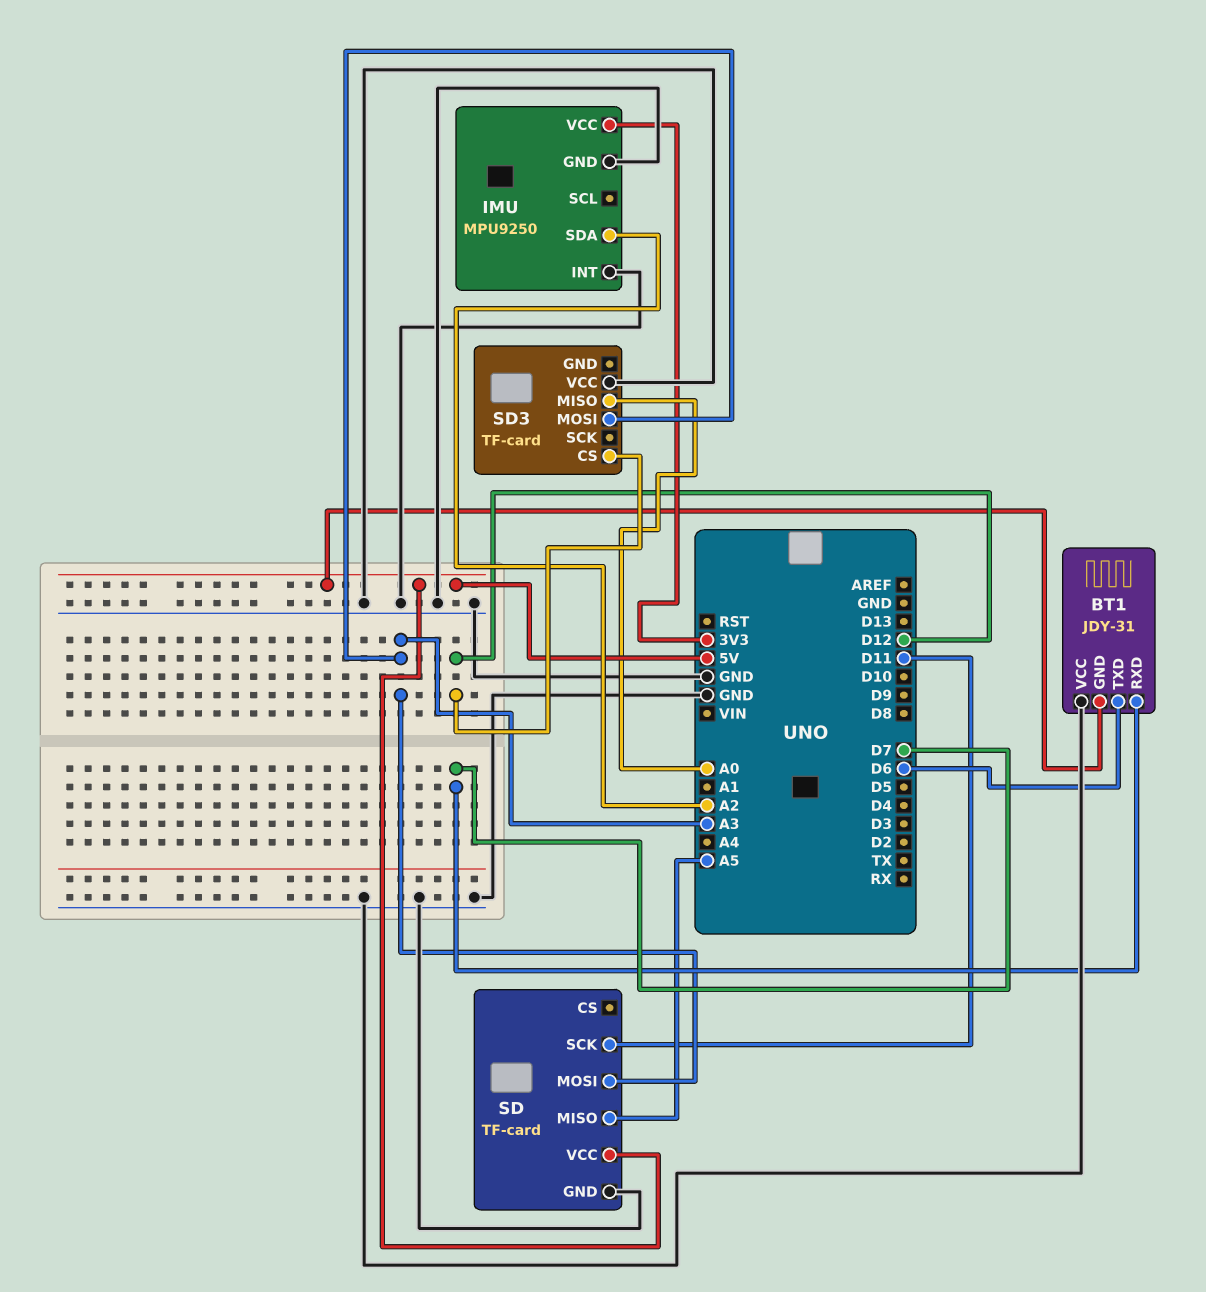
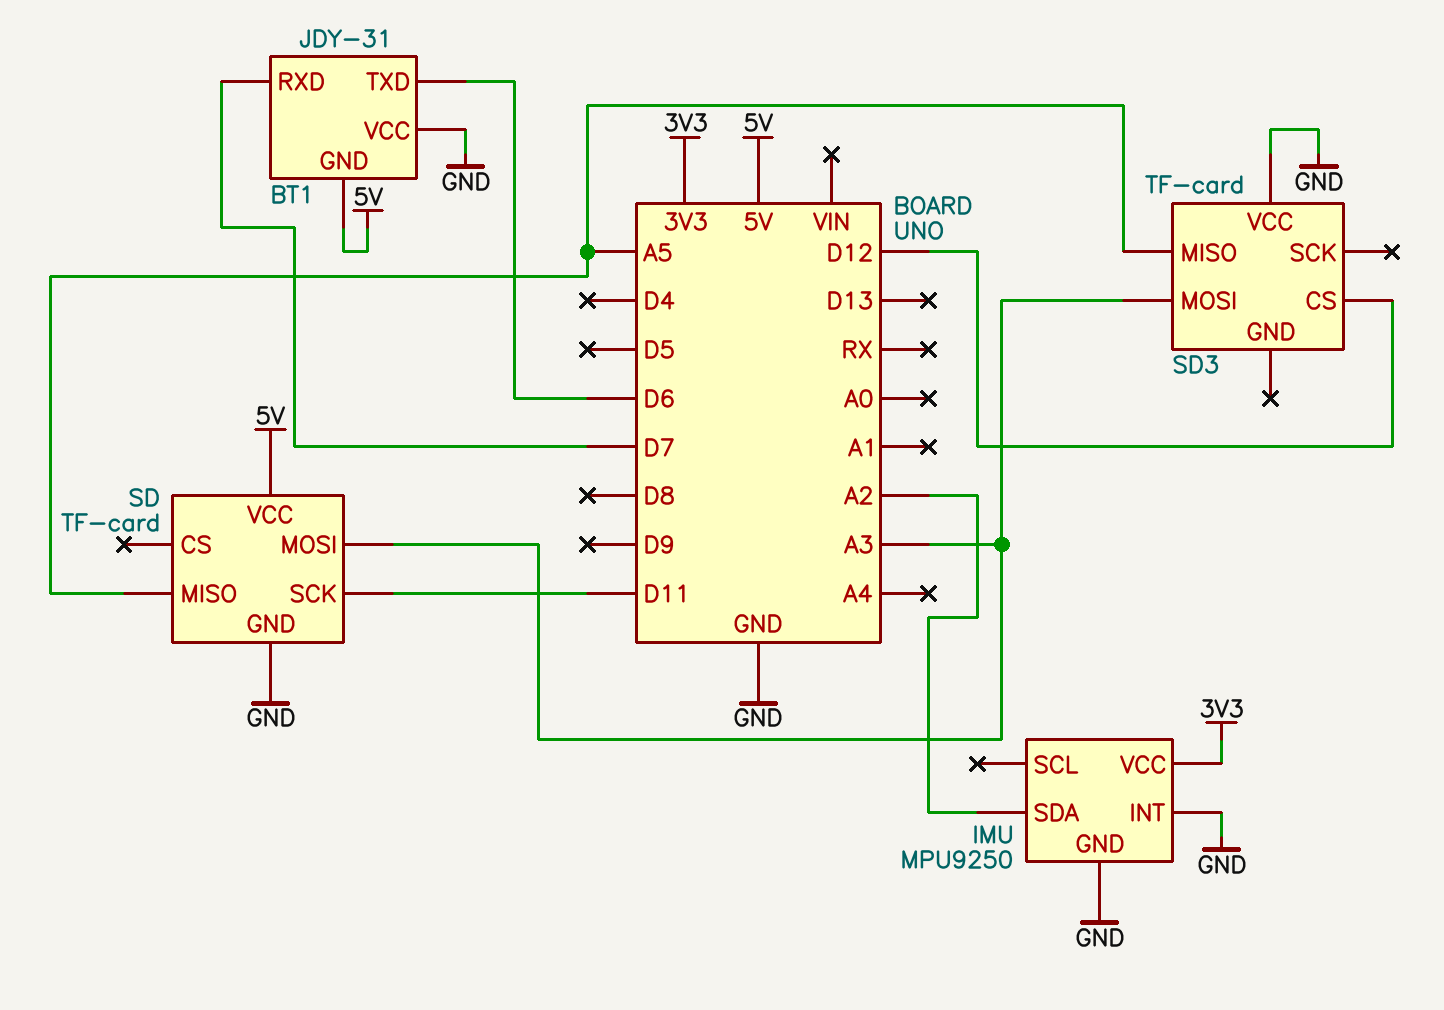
SD3 pin MISO: A0 -> A5

